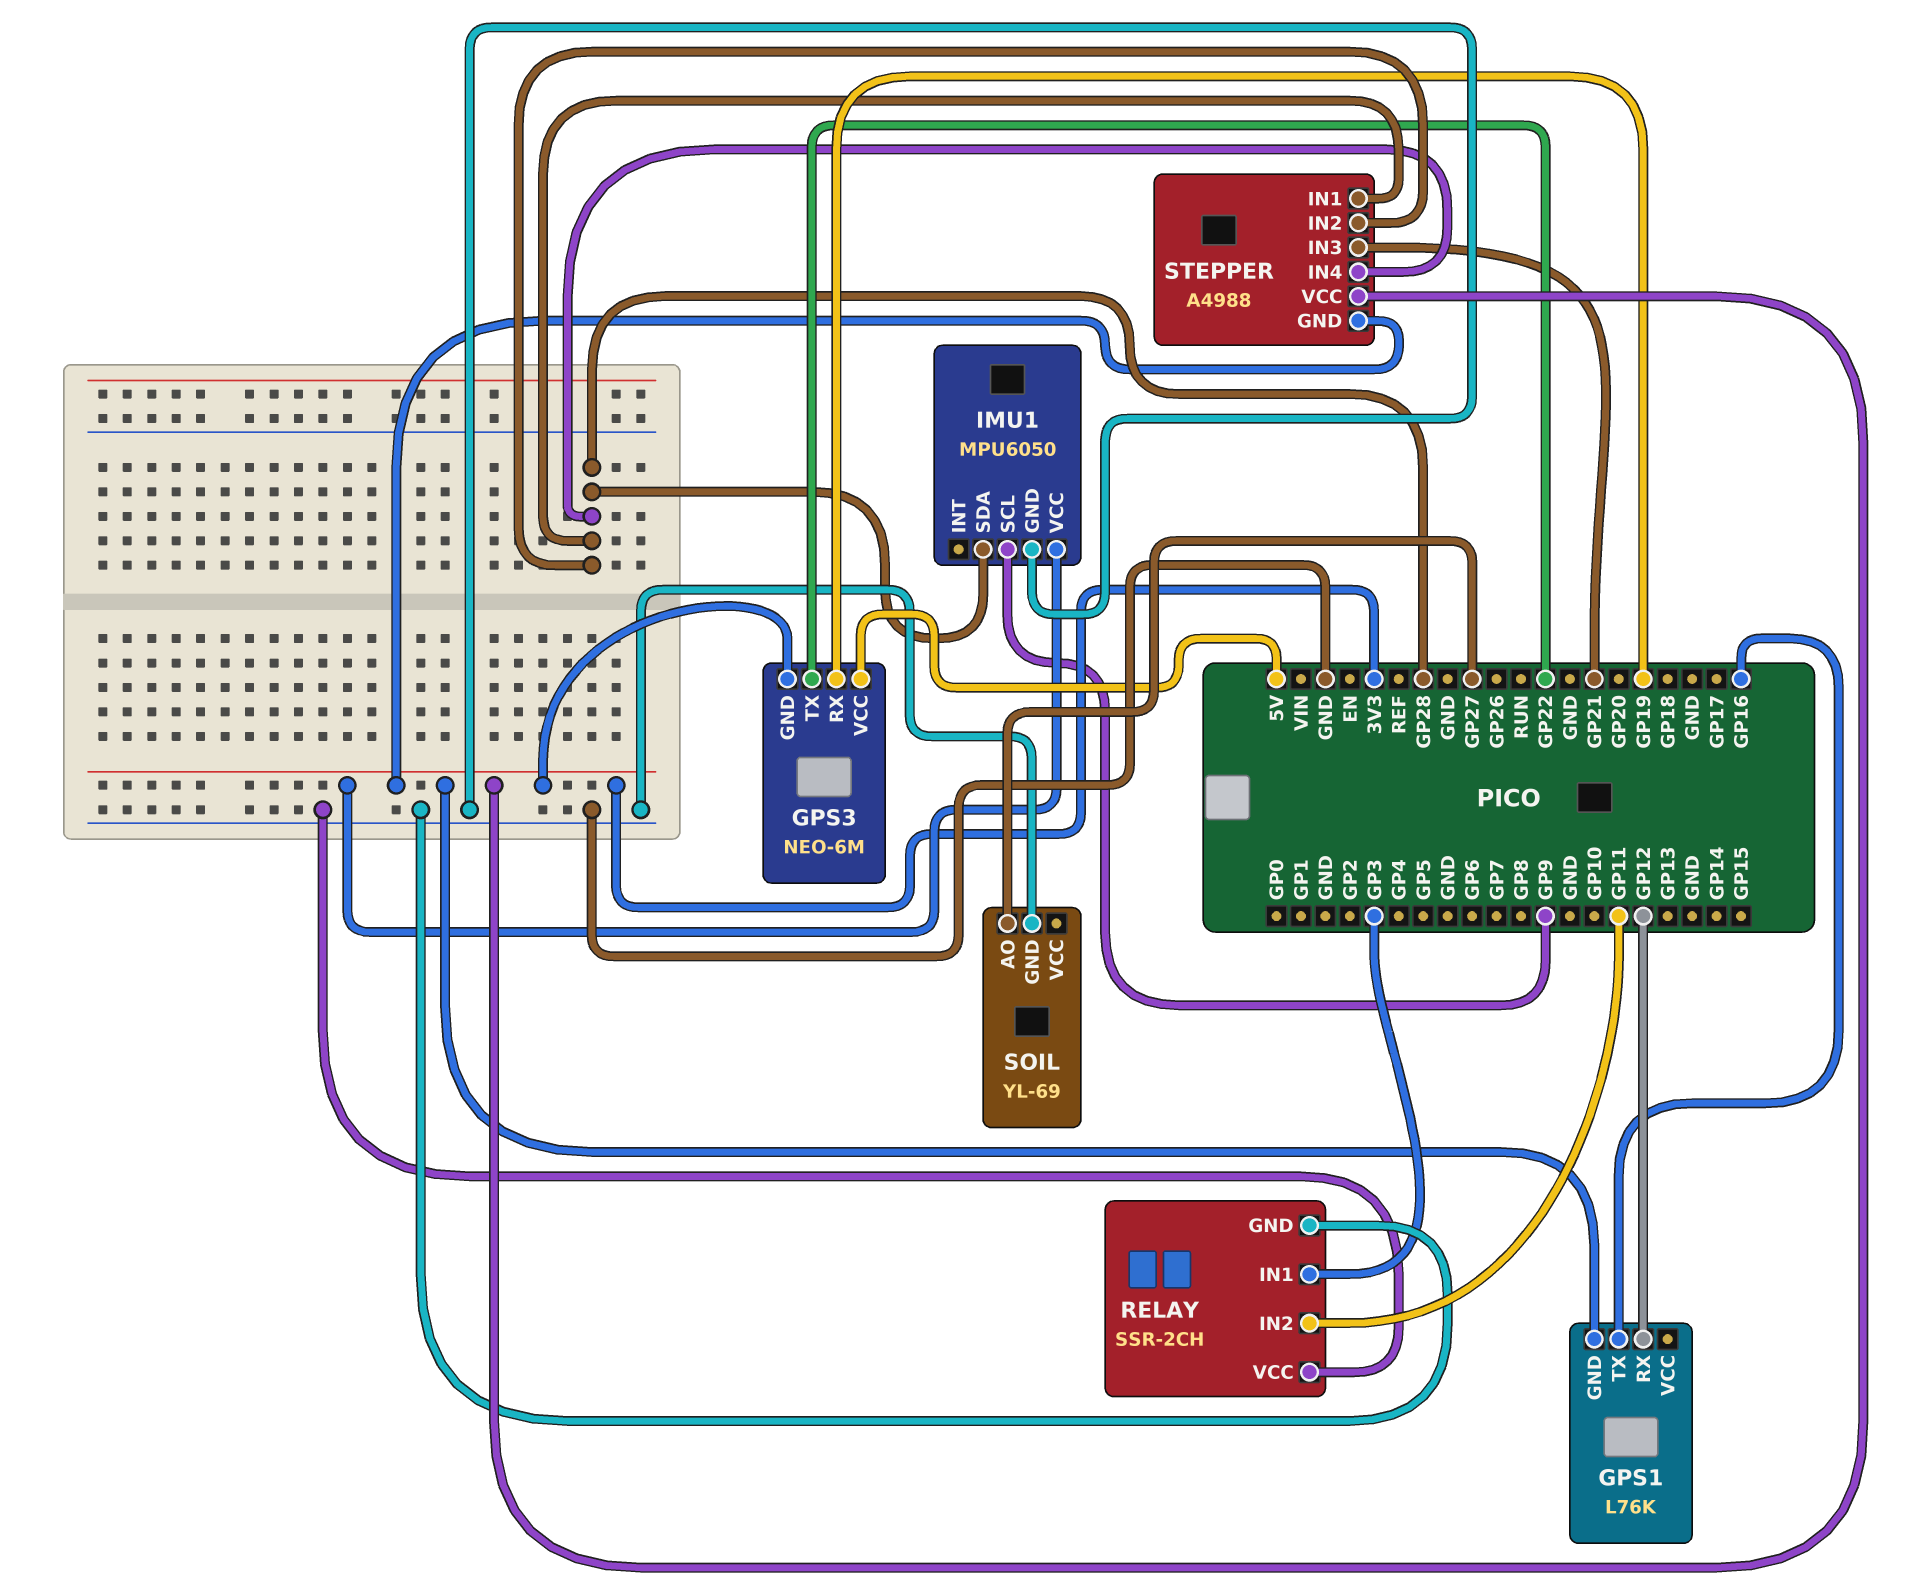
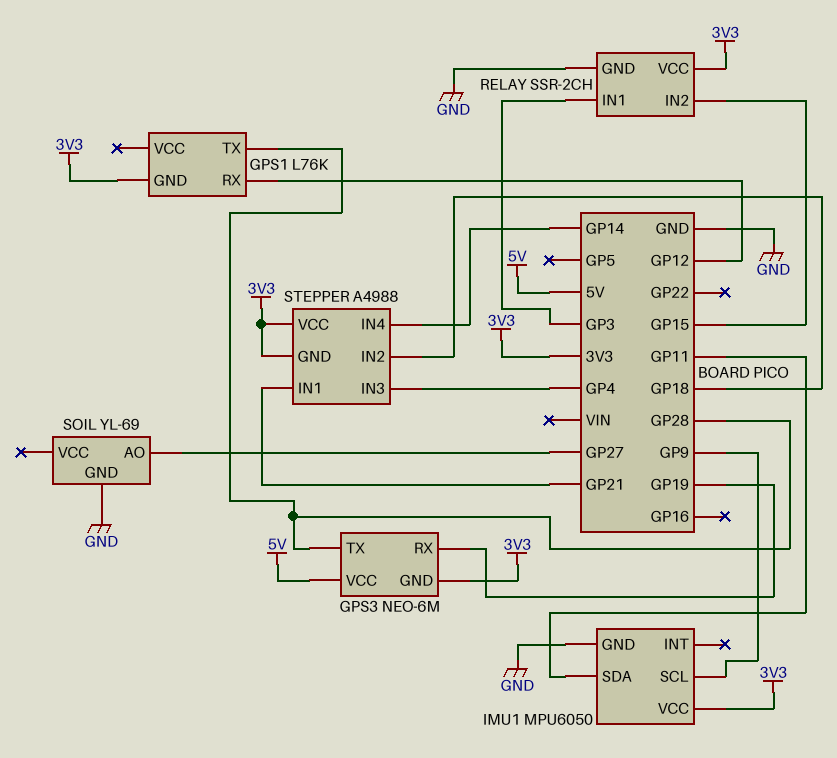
GPS1 pin TX: GP16 -> GP28
GPS3 pin TX: GP22 -> GP28
IMU1 pin SDA: GP28 -> GP11
RELAY pin IN2: GP11 -> GP15
RELAY pin VCC: GND -> 3V3
STEPPER pin IN1: GP28 -> GP21
STEPPER pin IN2: GP28 -> GP18
STEPPER pin IN3: GP21 -> GP4
STEPPER pin IN4: GP28 -> GP14

